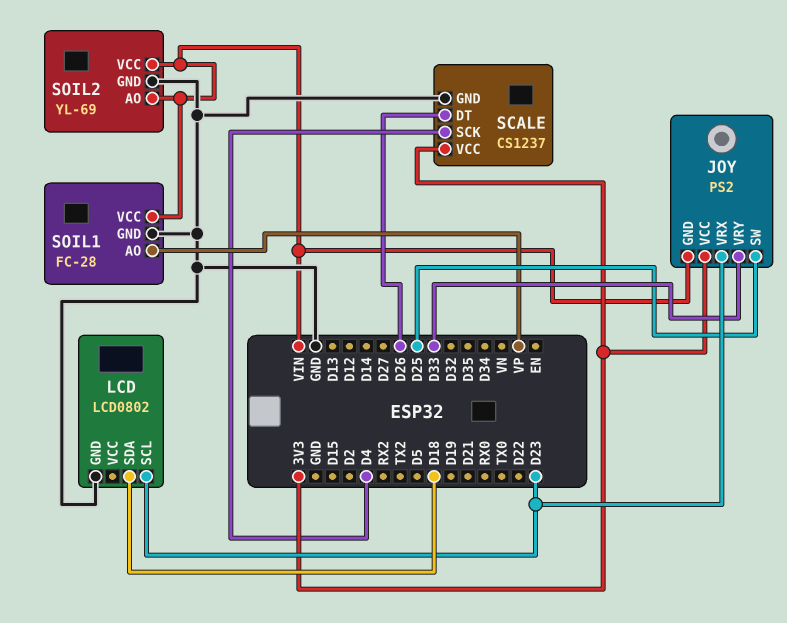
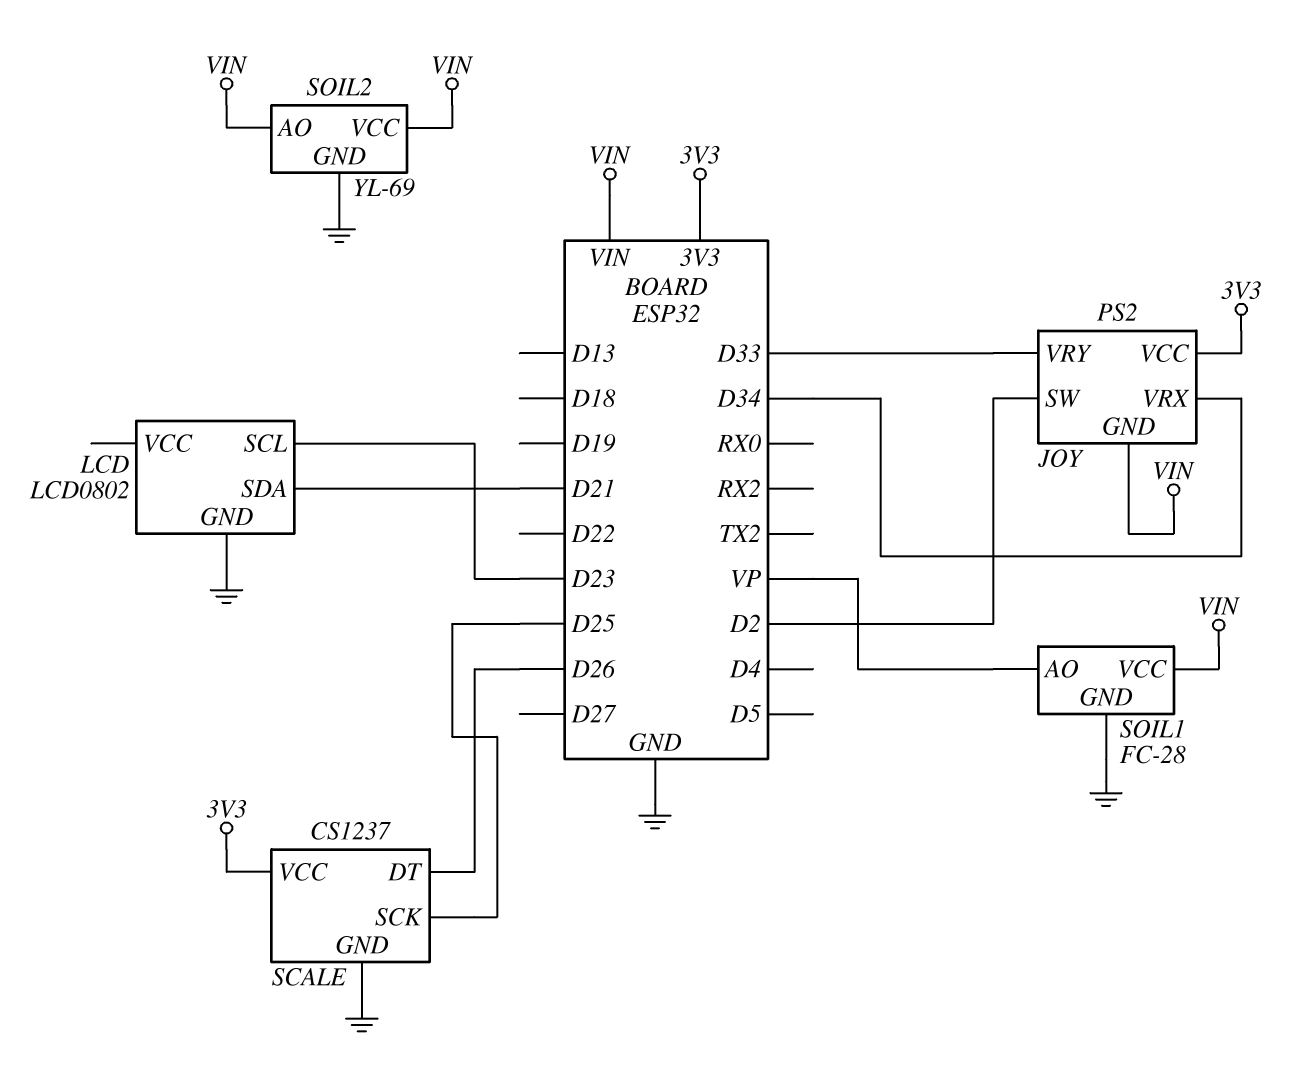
JOY pin SW: D25 -> D2
JOY pin VRX: D23 -> D34
LCD pin SDA: D18 -> D21
SCALE pin SCK: D4 -> D25

